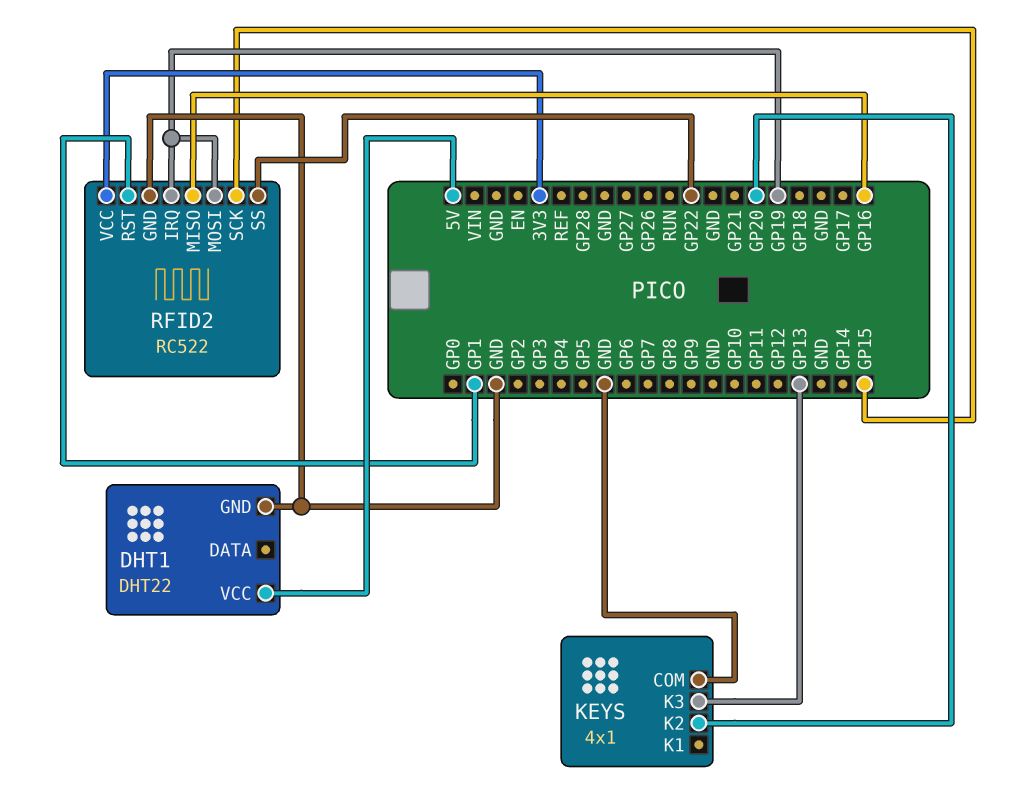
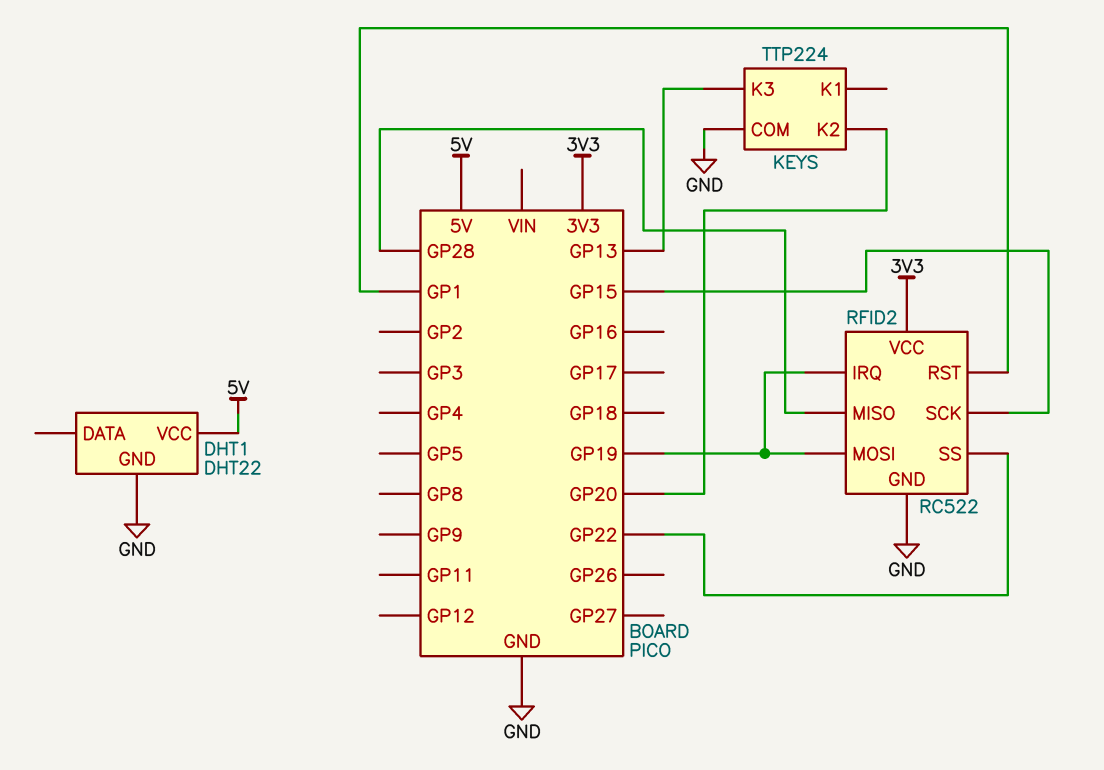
KEYS: 4x1 -> TTP224
RFID2 pin MISO: GP16 -> GP28

